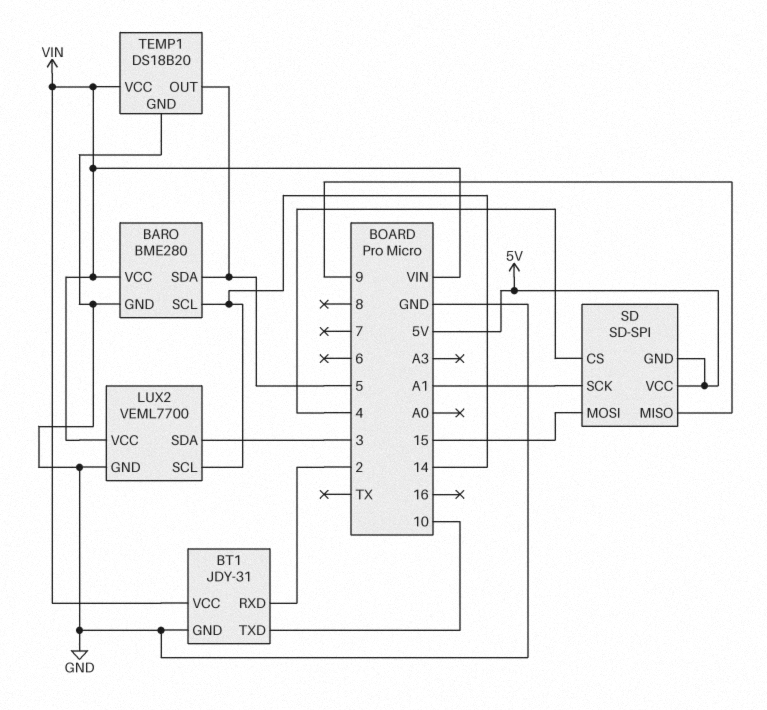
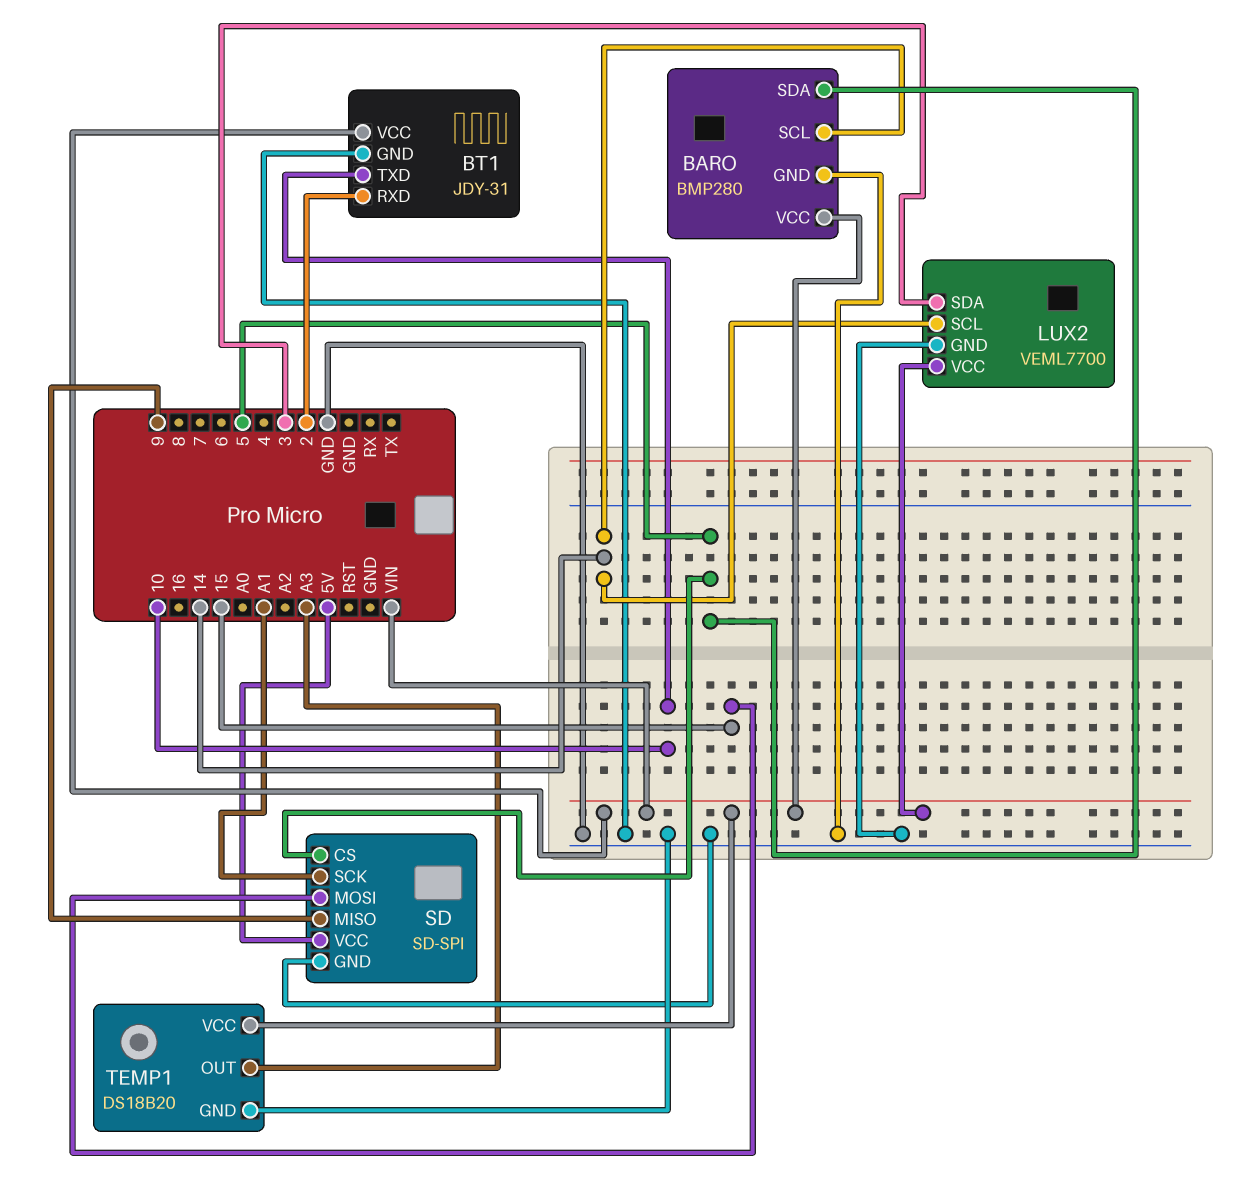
BARO: BME280 -> BMP280
SD pin CS: 4 -> 5
SD pin GND: 5V -> GND
TEMP1 pin OUT: 5 -> A3

